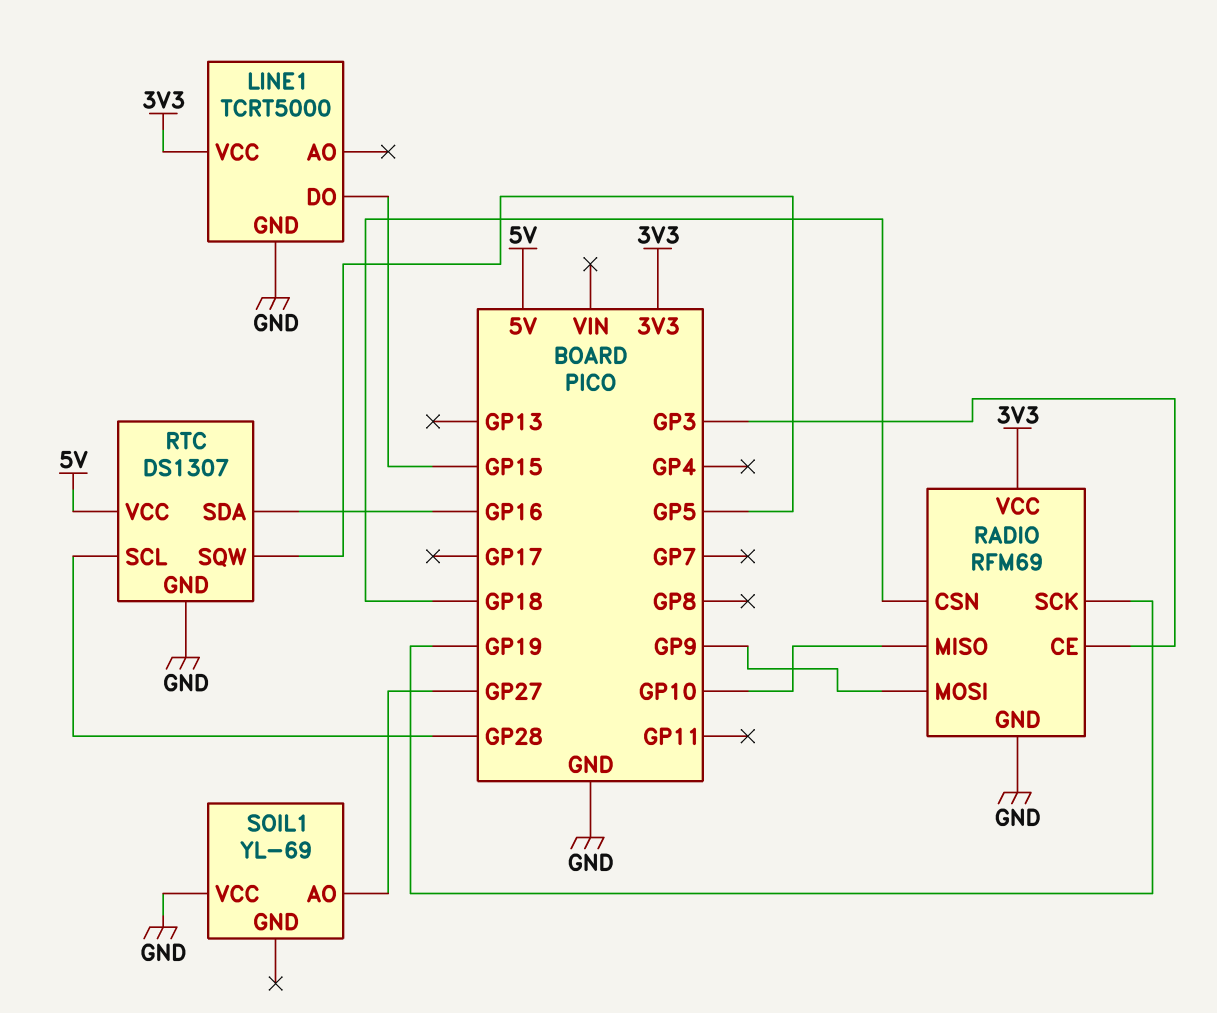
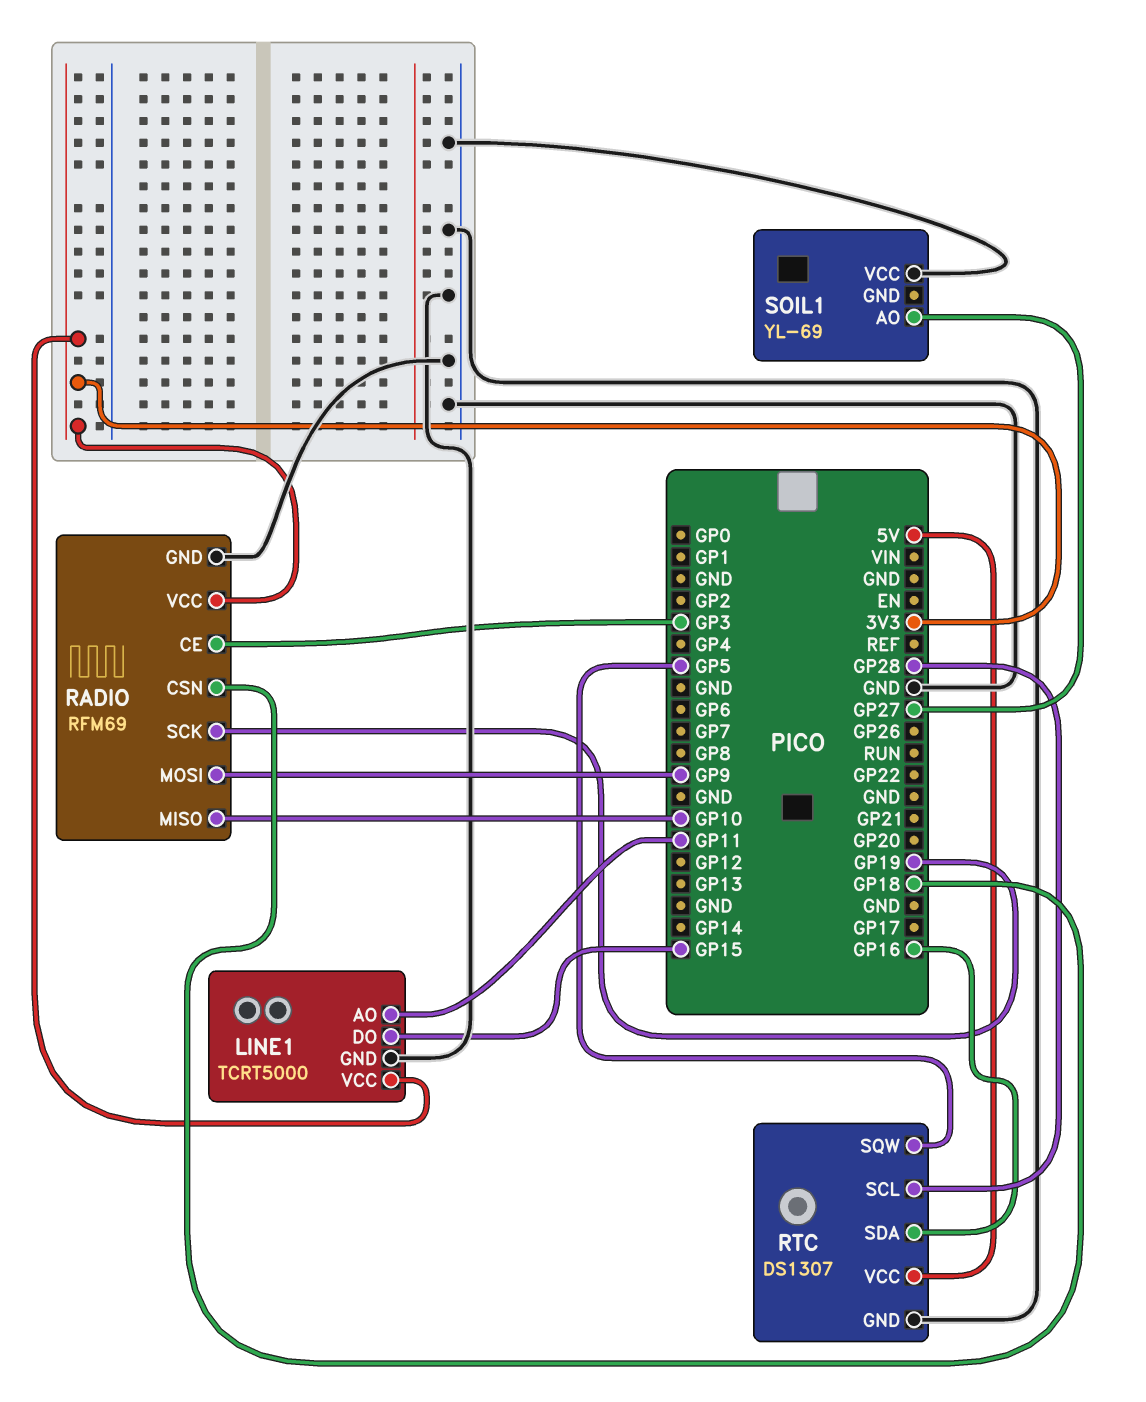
LINE1 pin AO: none -> GP11

